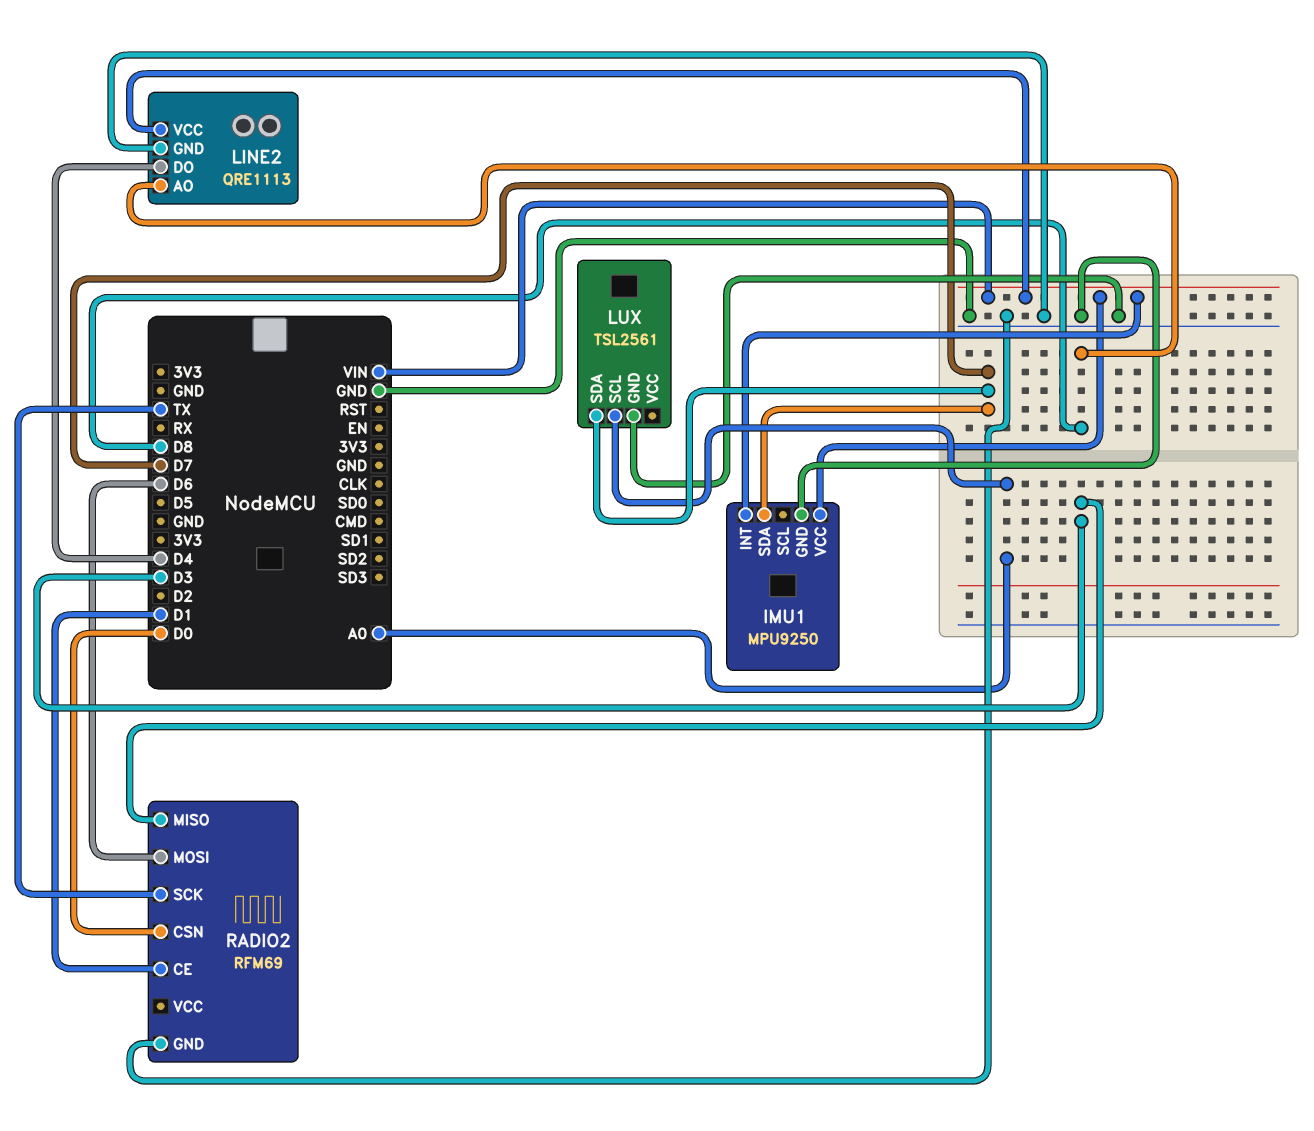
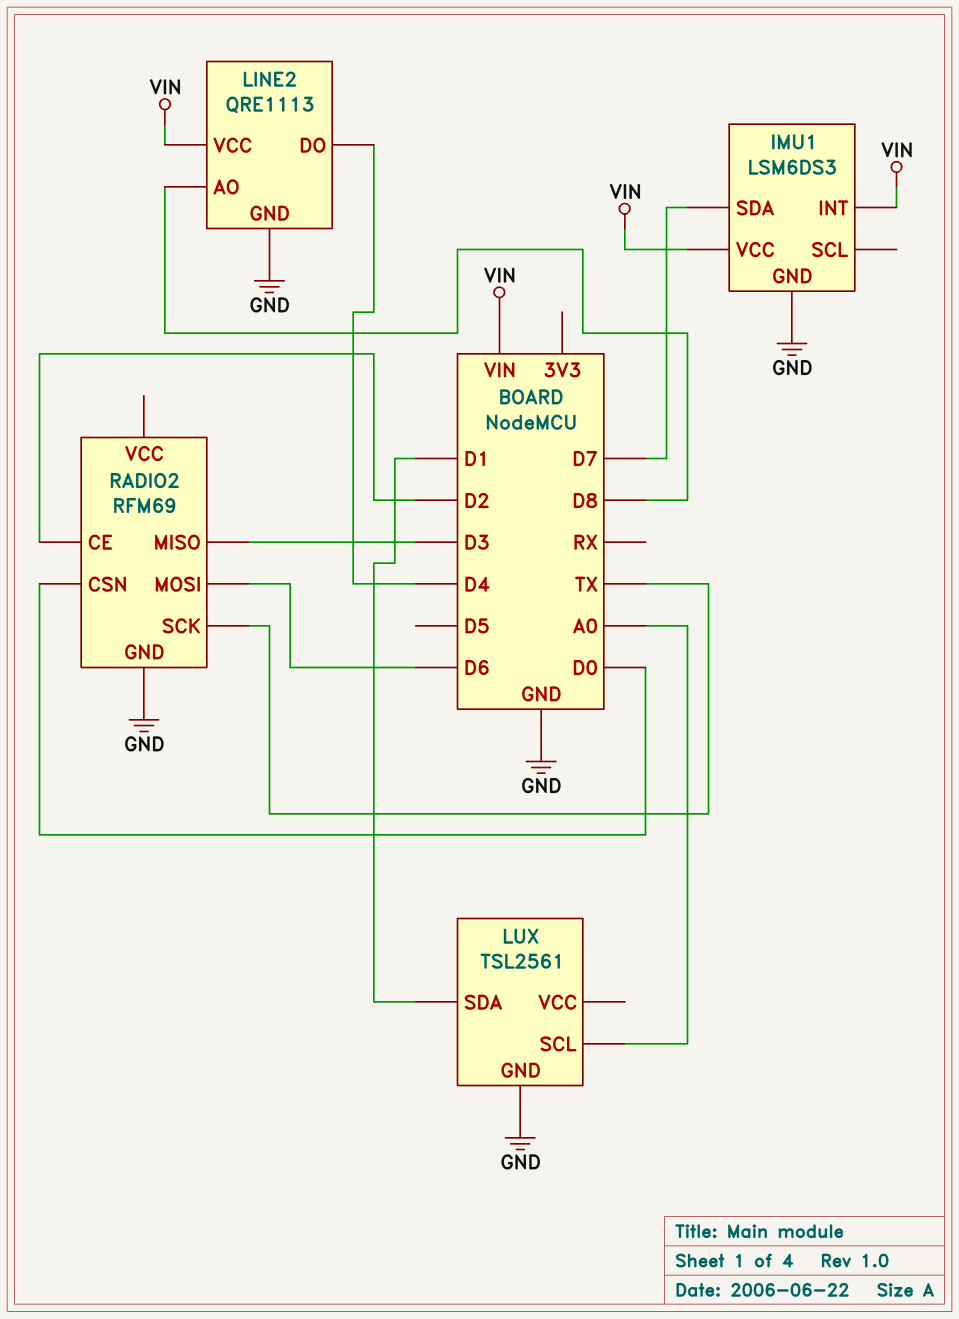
IMU1: MPU9250 -> LSM6DS3
LUX pin SDA: D7 -> D1
RADIO2 pin CE: D1 -> D2

